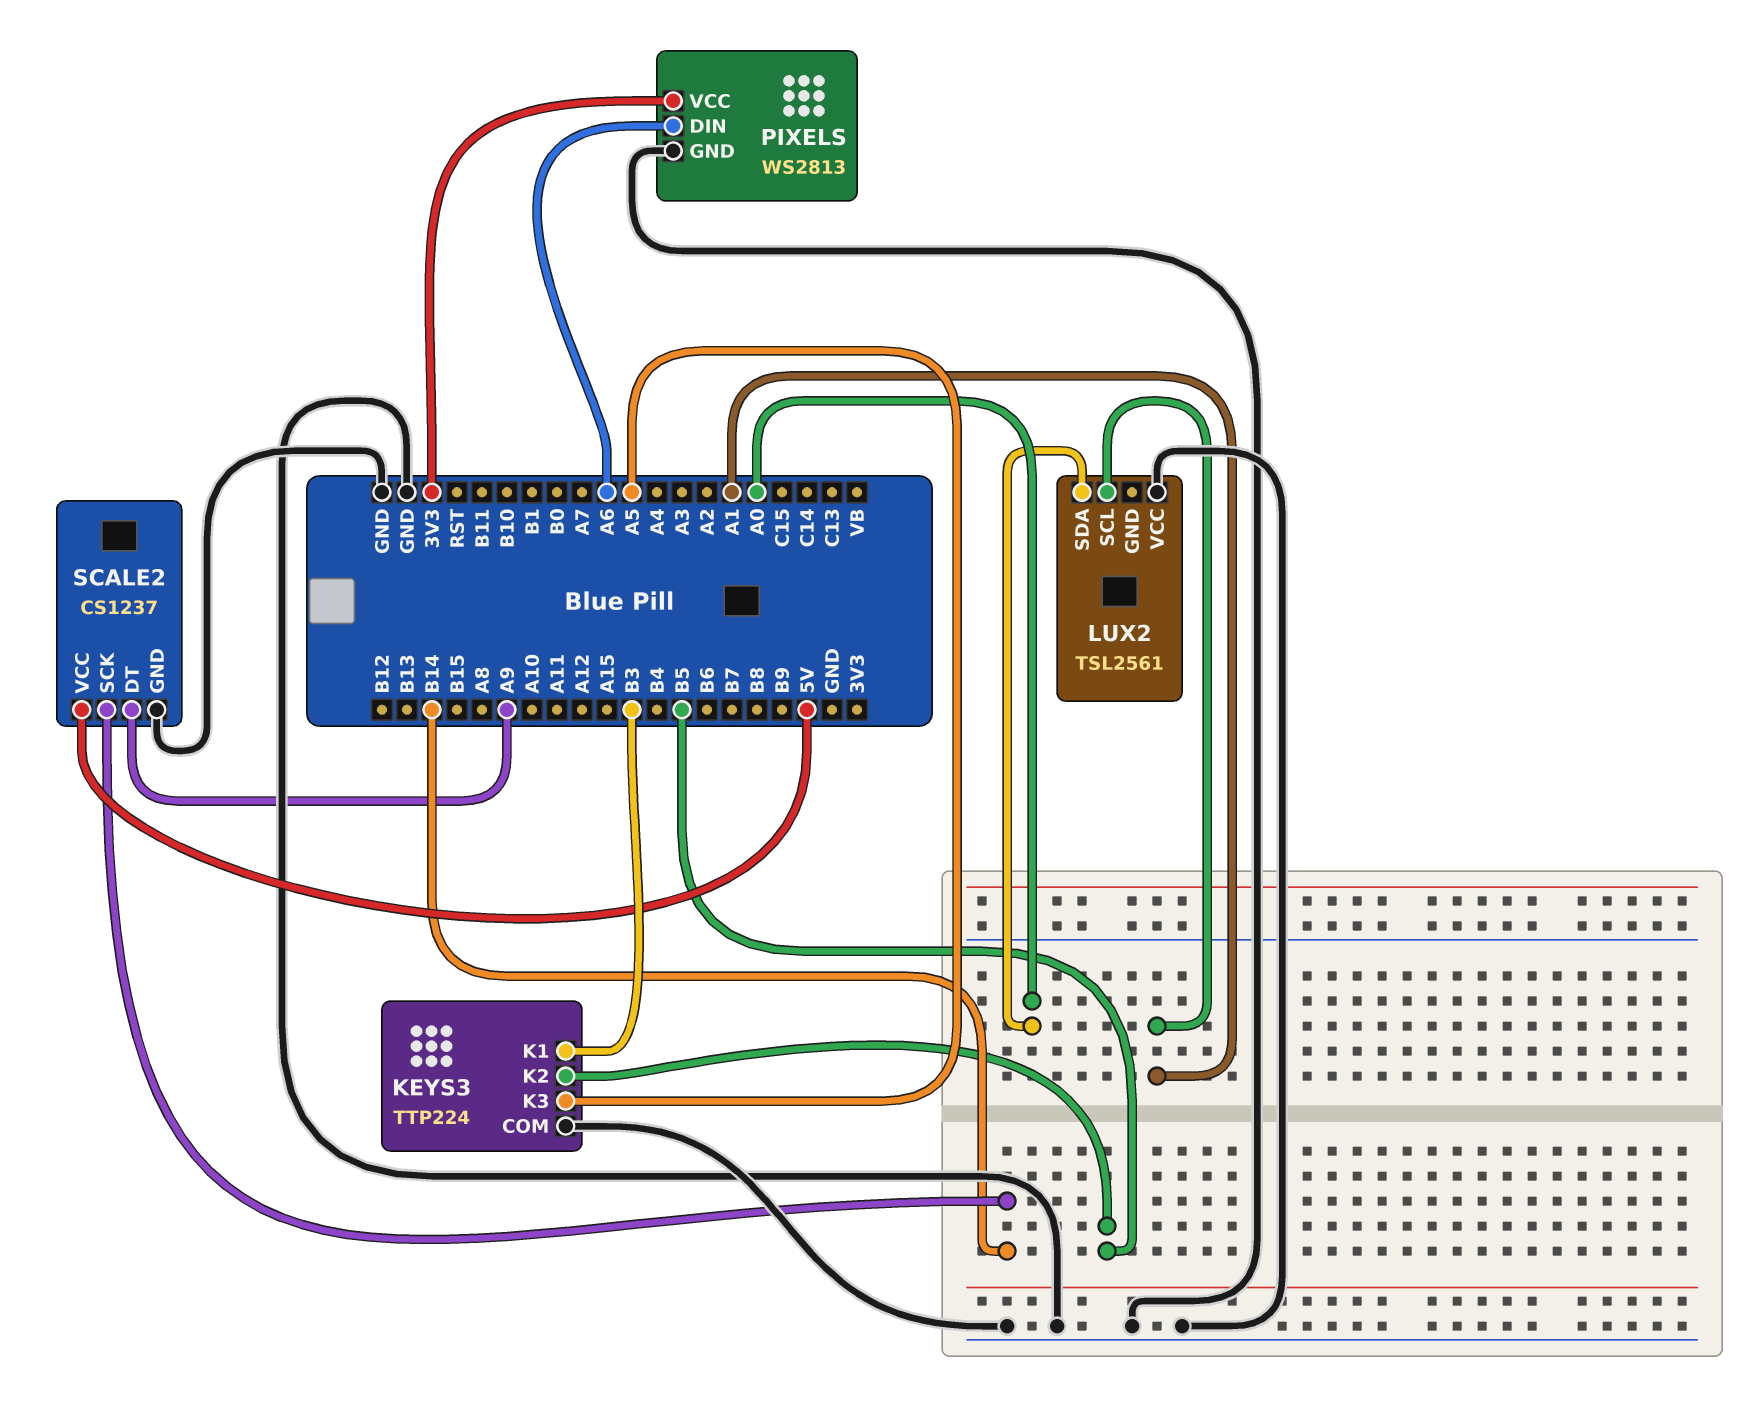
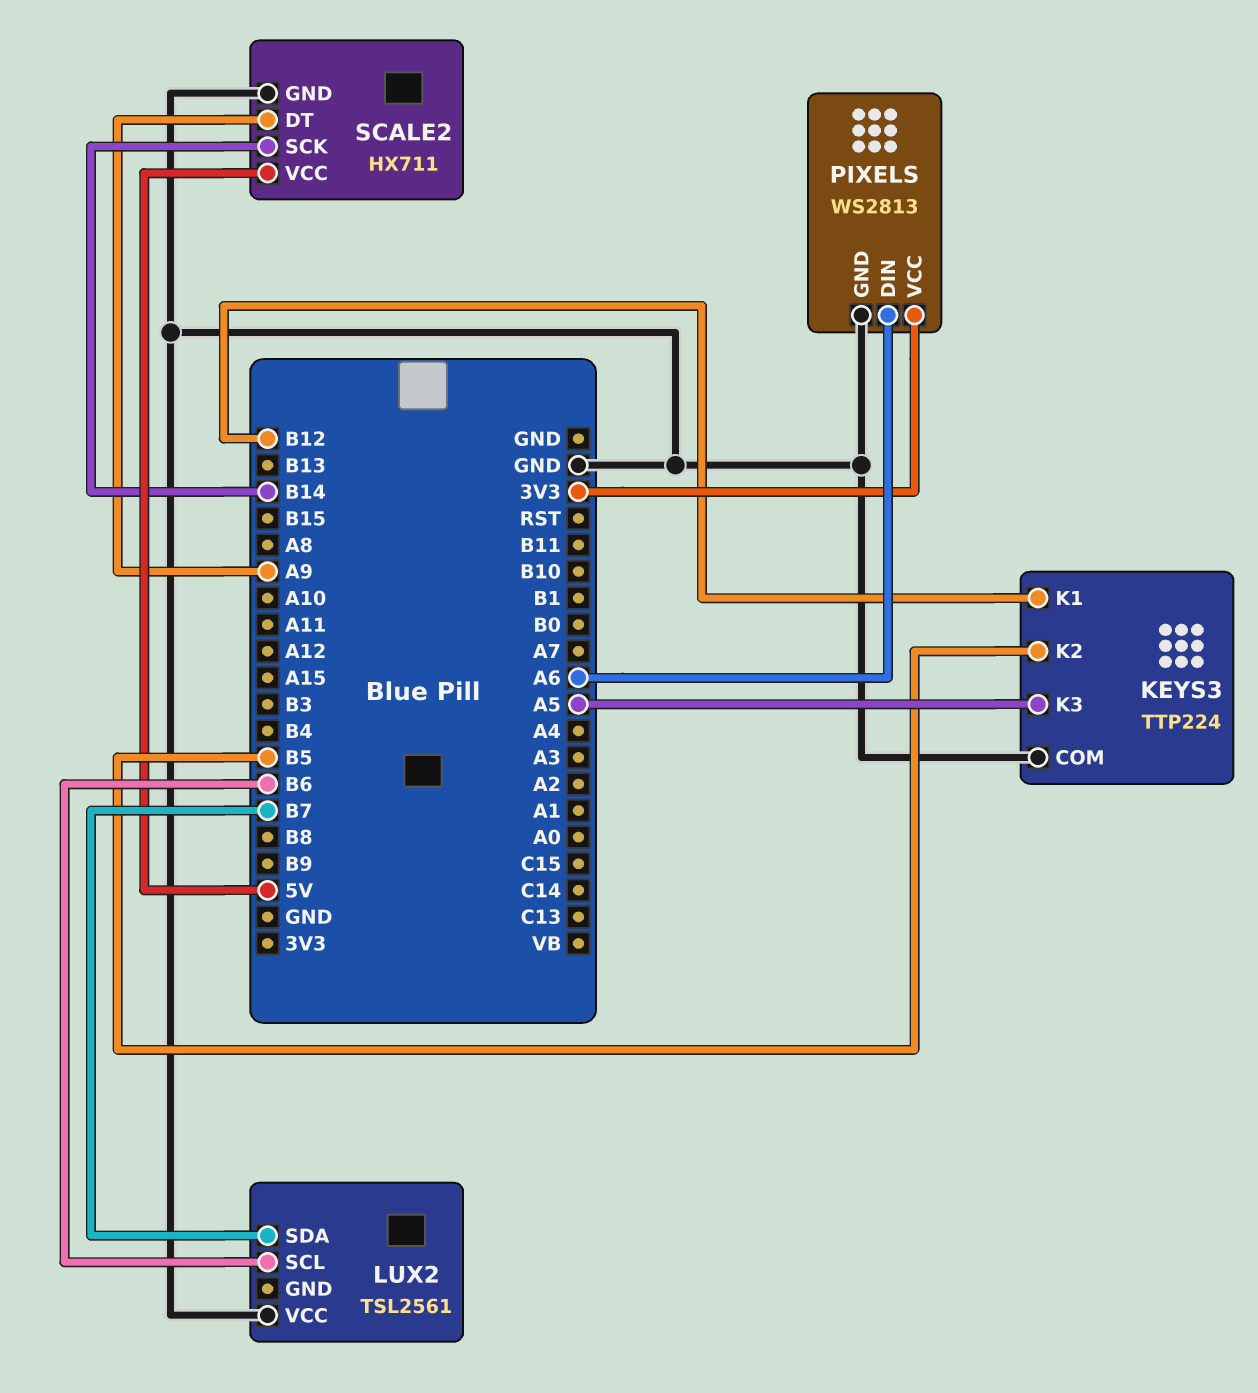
KEYS3 pin K1: B3 -> B12
LUX2 pin SCL: A1 -> B6
LUX2 pin SDA: A0 -> B7
SCALE2: CS1237 -> HX711

